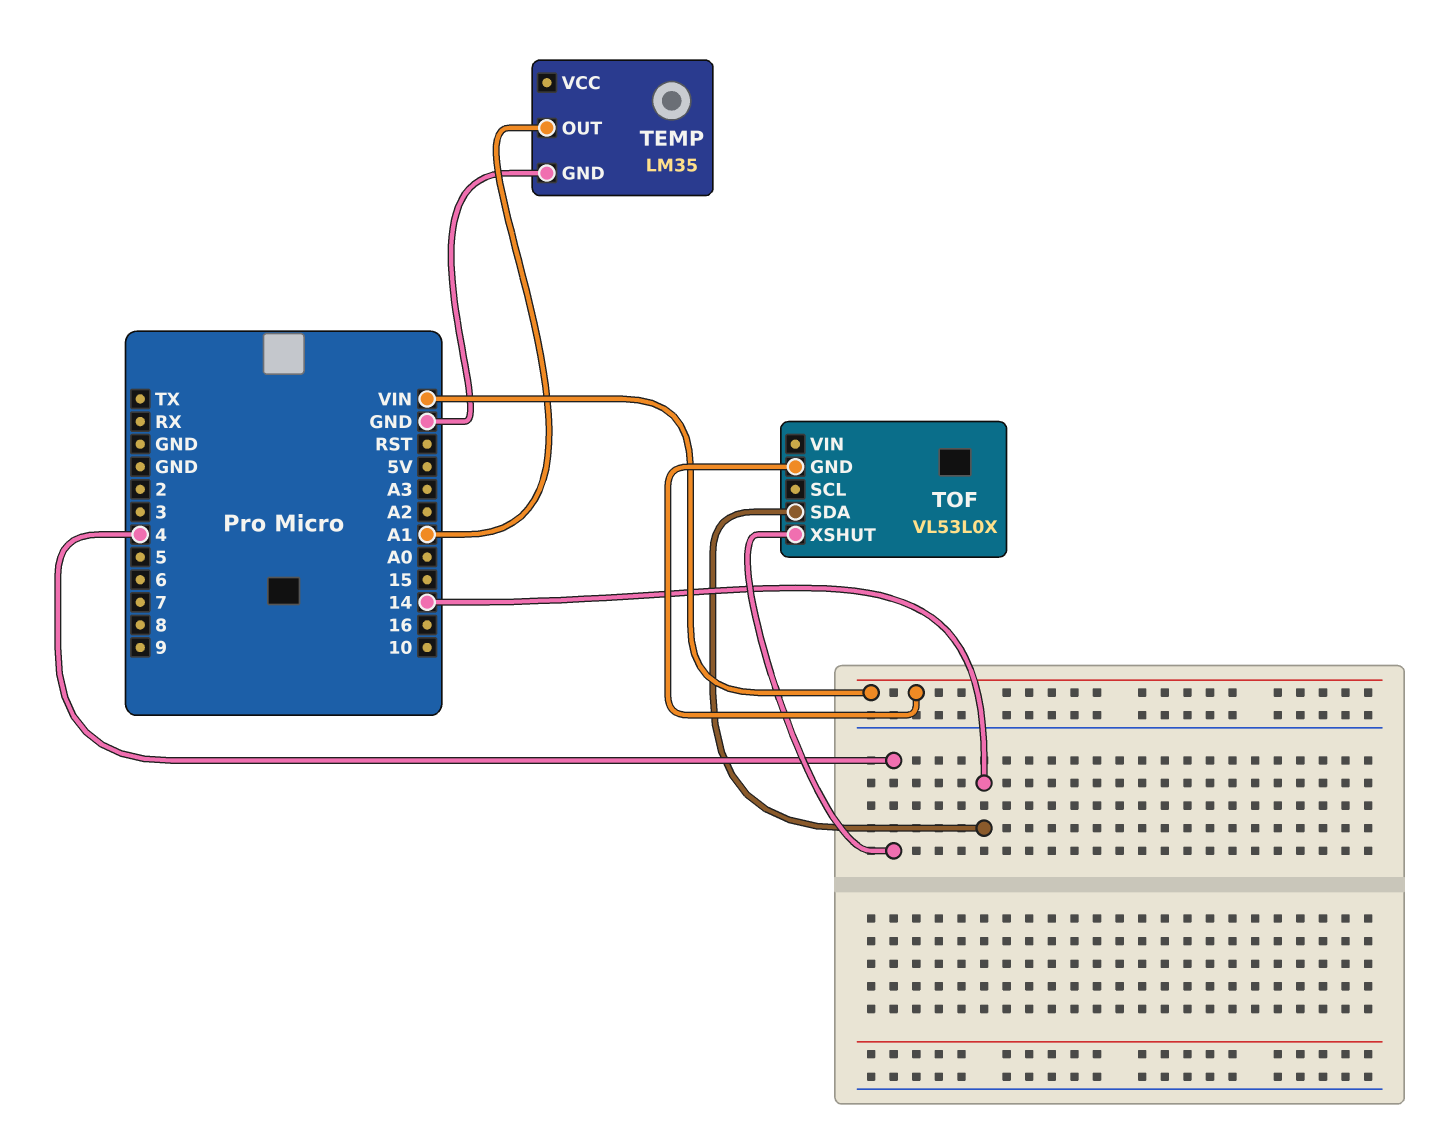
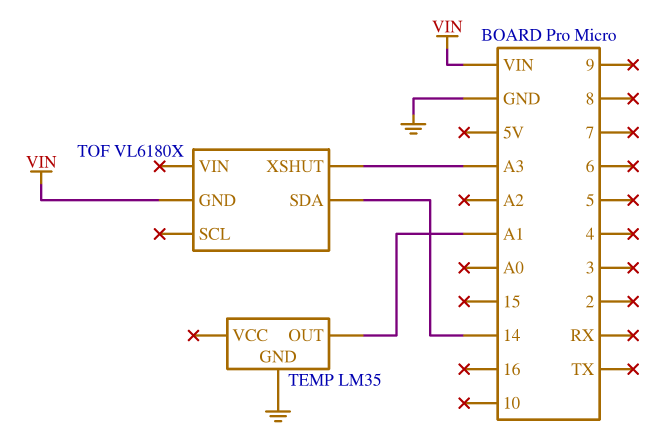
TOF: VL53L0X -> VL6180X
TOF pin XSHUT: 4 -> A3

